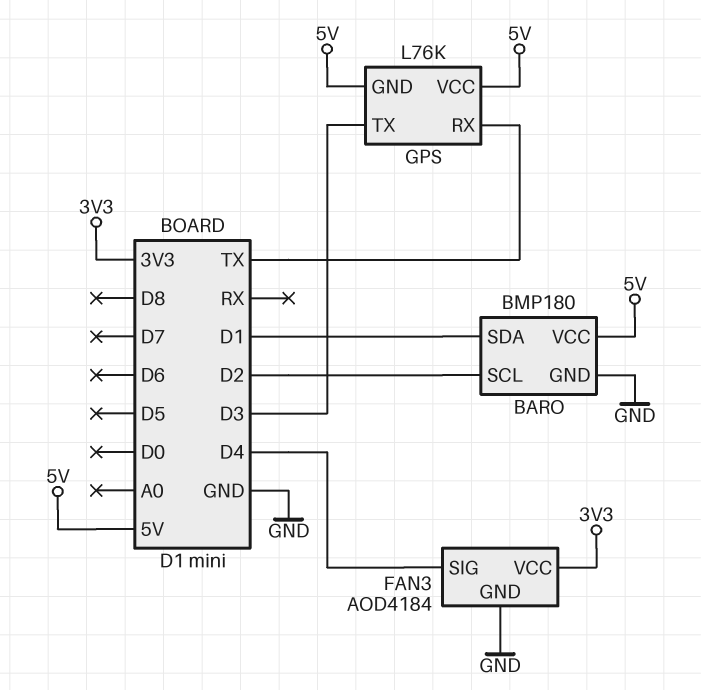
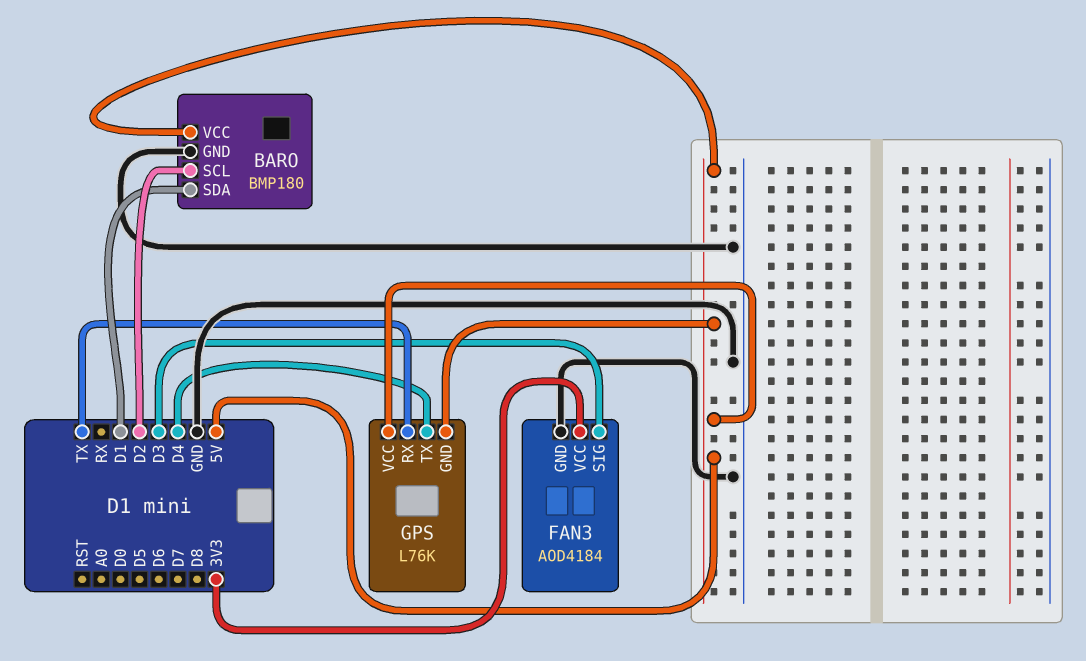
FAN3 pin SIG: D4 -> D3
GPS pin TX: D3 -> D4

